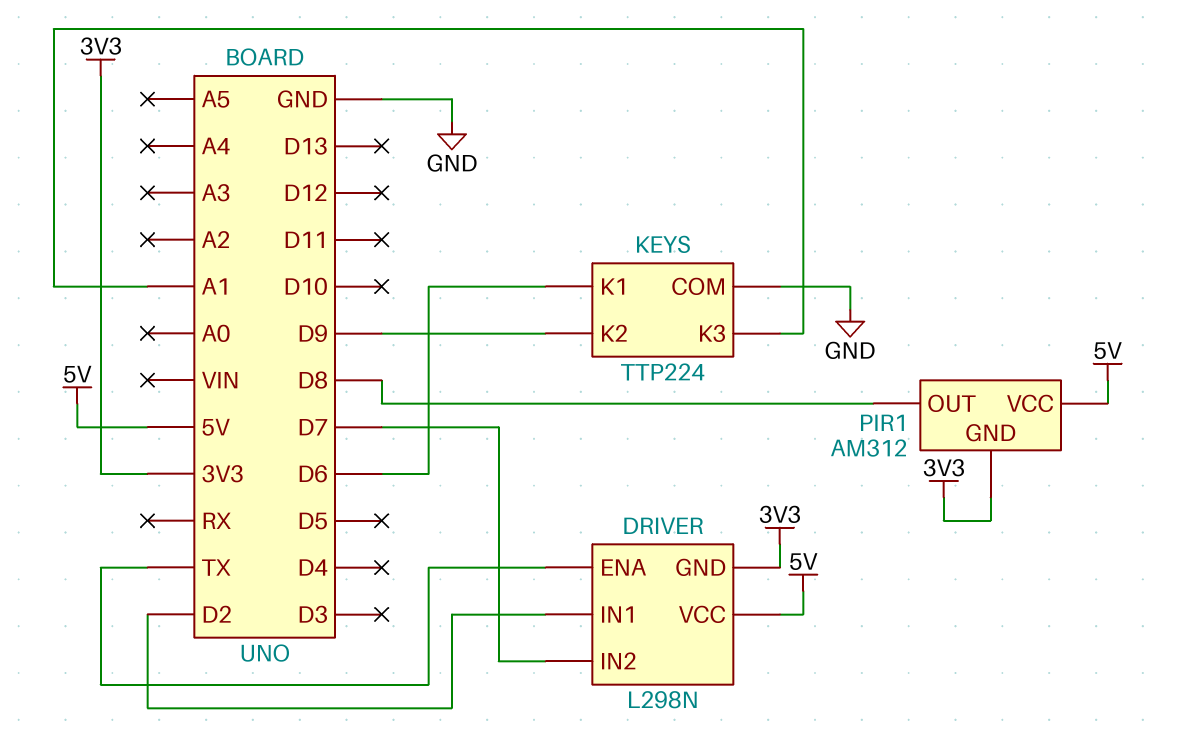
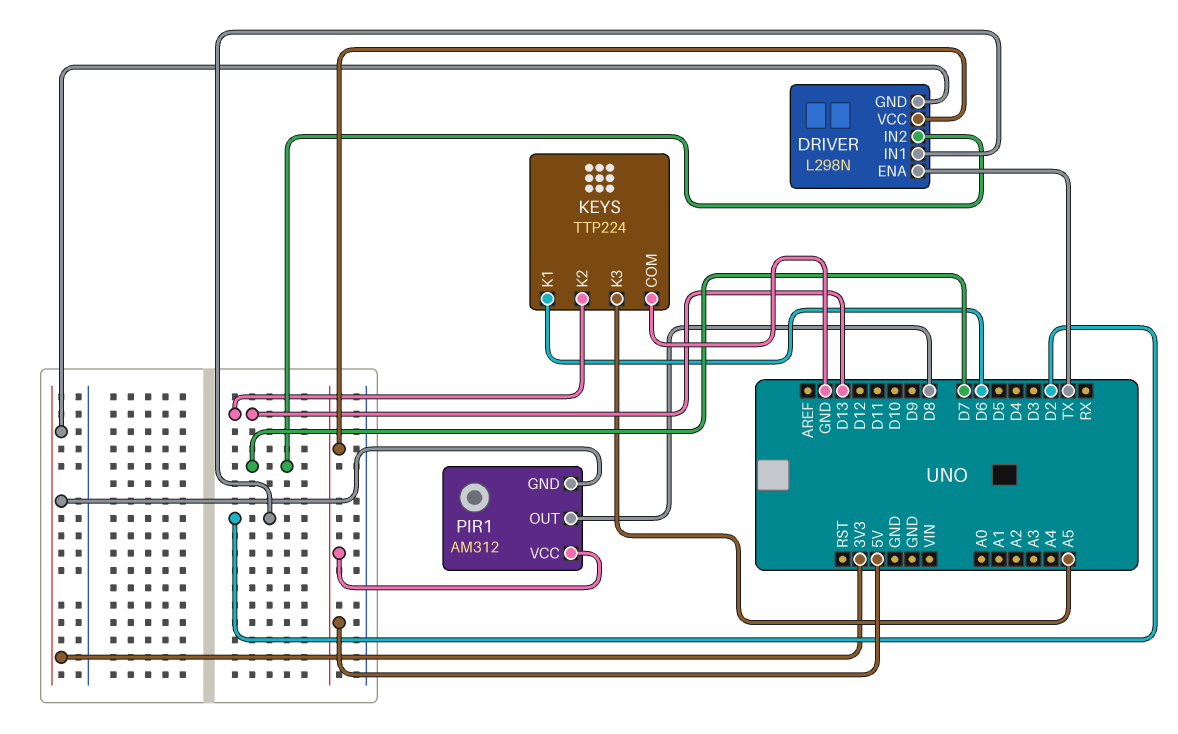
KEYS pin K2: D9 -> D13
KEYS pin K3: A1 -> A5

